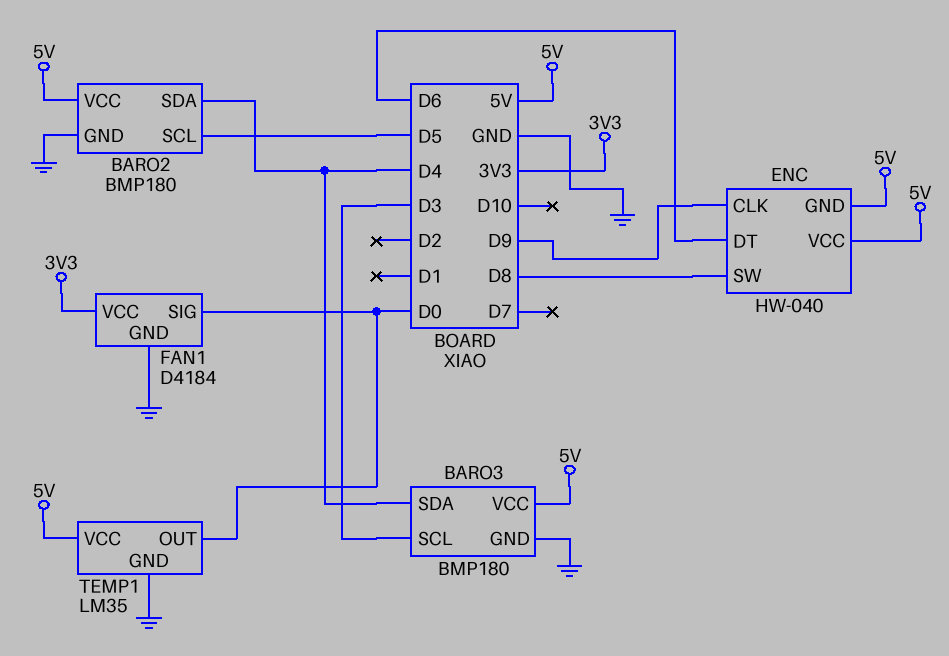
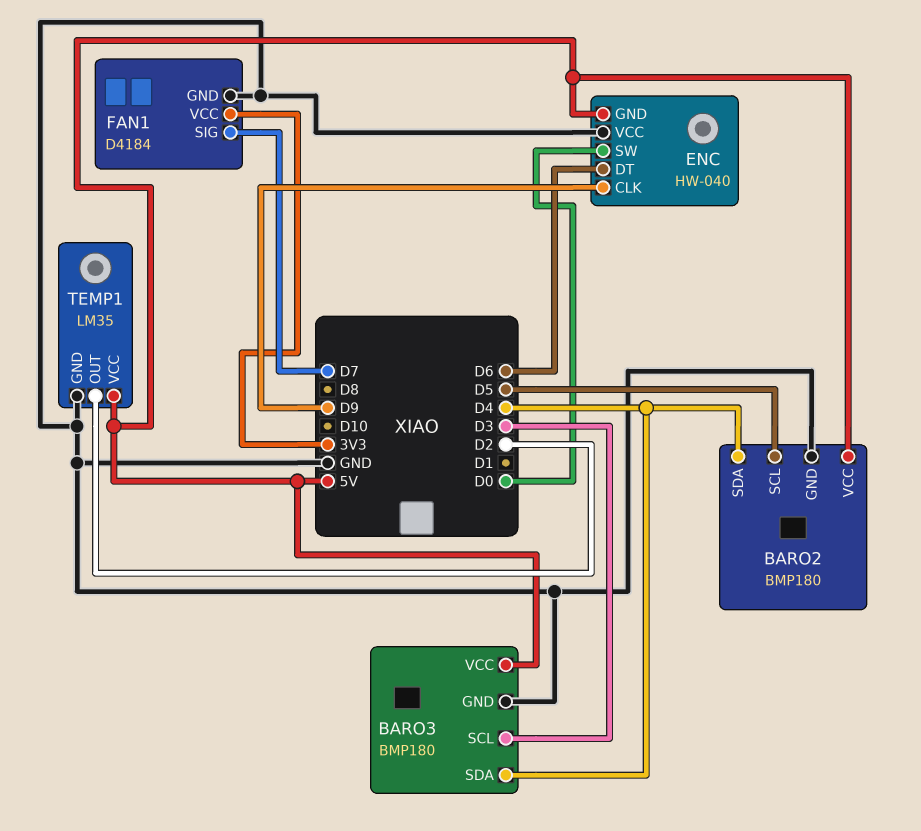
ENC pin SW: D8 -> D0
ENC pin VCC: 5V -> GND
FAN1 pin SIG: D0 -> D7
TEMP1 pin OUT: D0 -> D2

